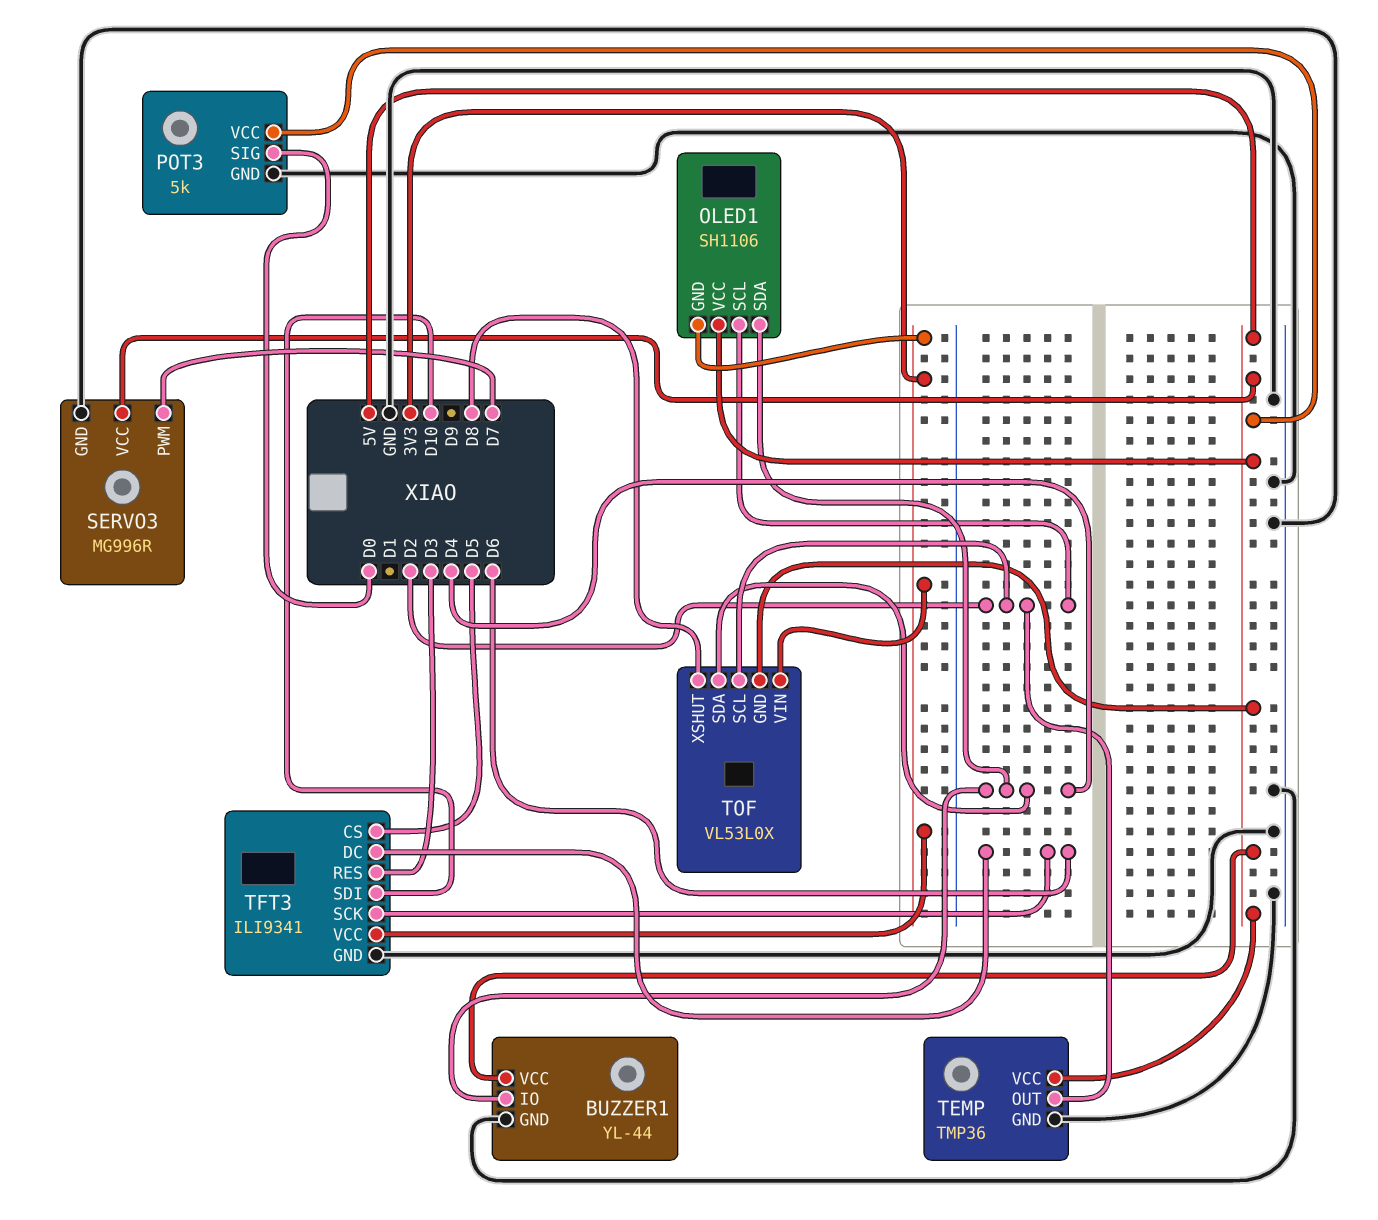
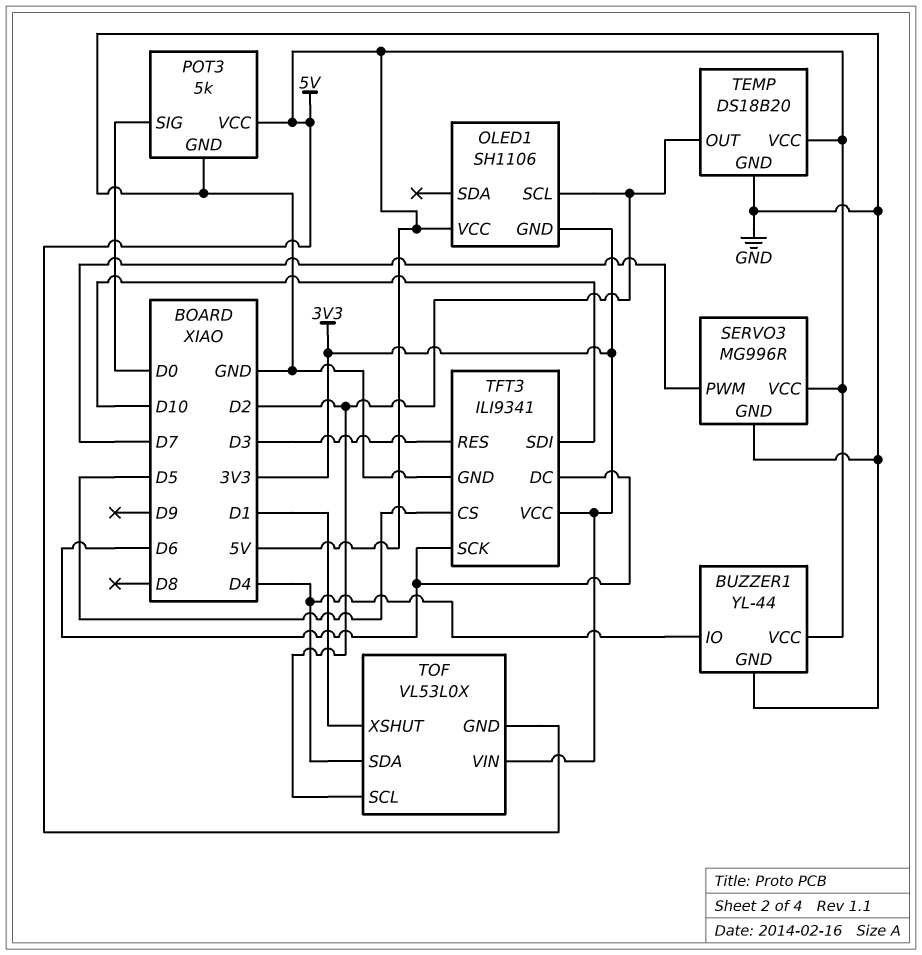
OLED1 pin SDA: D4 -> none
TEMP: TMP36 -> DS18B20
TOF pin XSHUT: D8 -> D1

